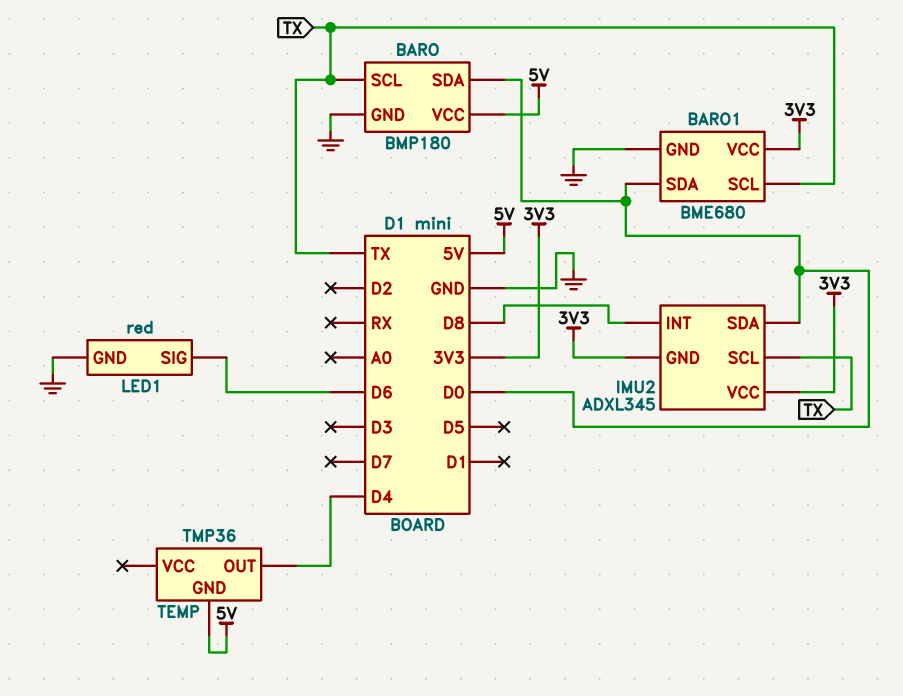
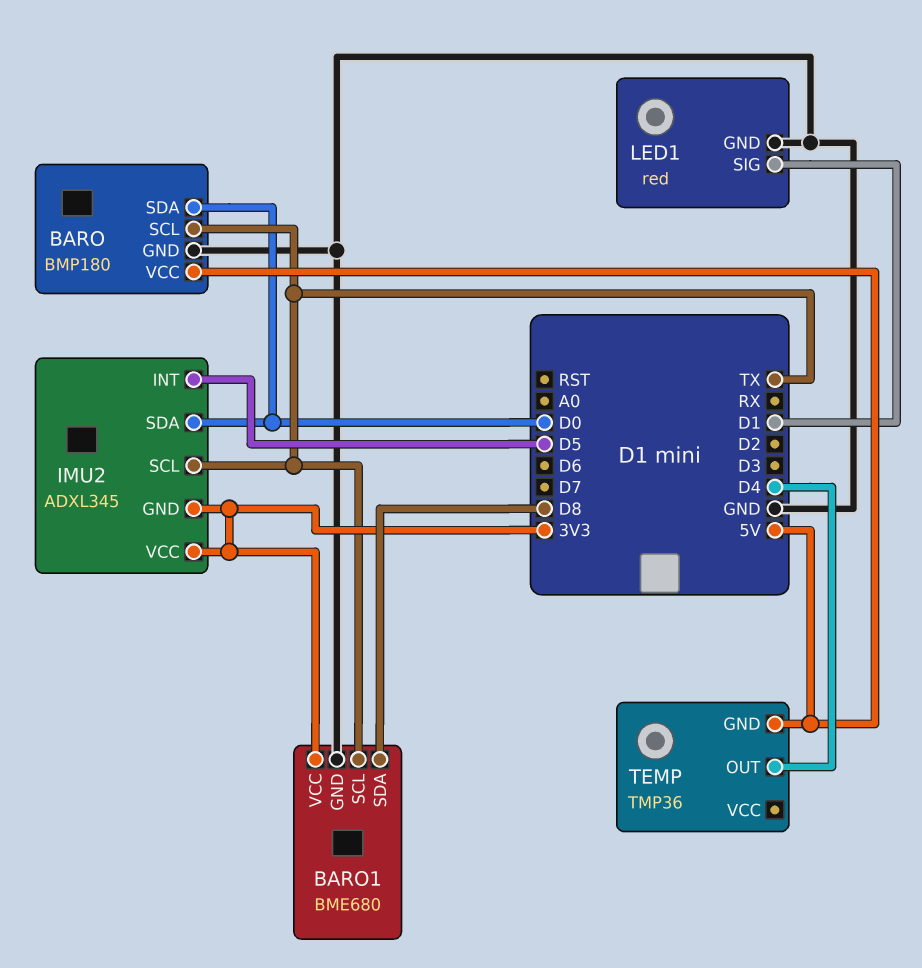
BARO1 pin SDA: D0 -> D8
IMU2 pin INT: D8 -> D5
LED1 pin SIG: D6 -> D1

